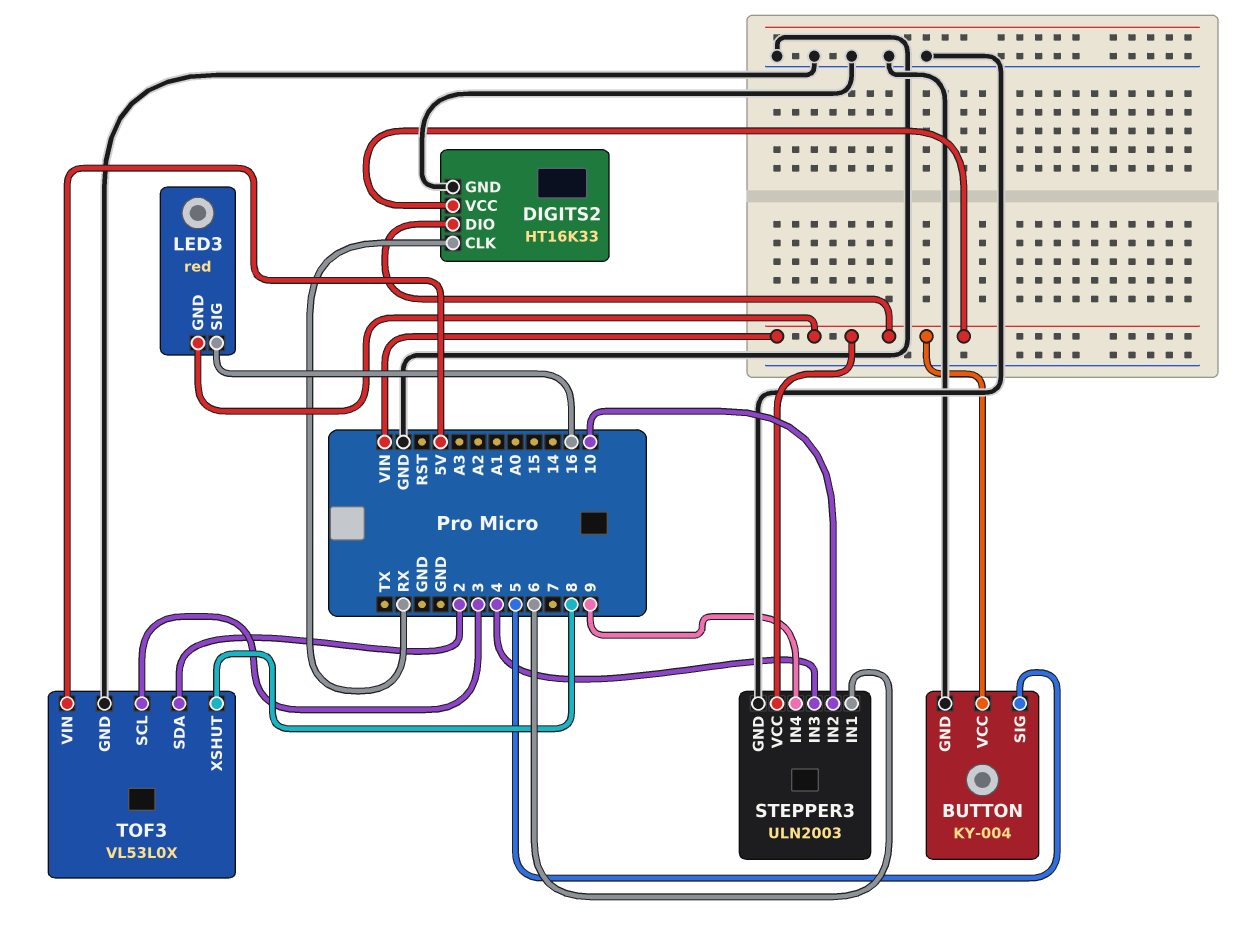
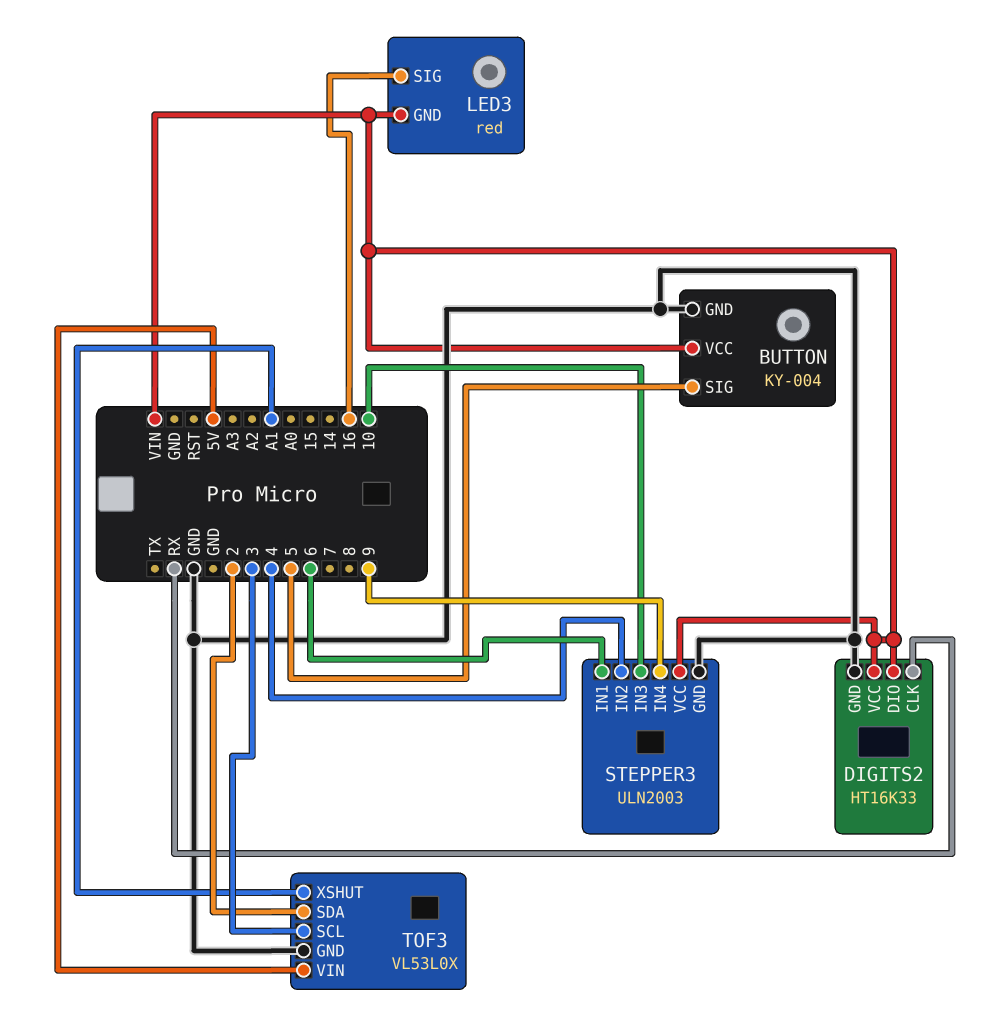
STEPPER3 pin IN2: 10 -> 4
STEPPER3 pin IN3: 4 -> 10
TOF3 pin XSHUT: 8 -> A1

